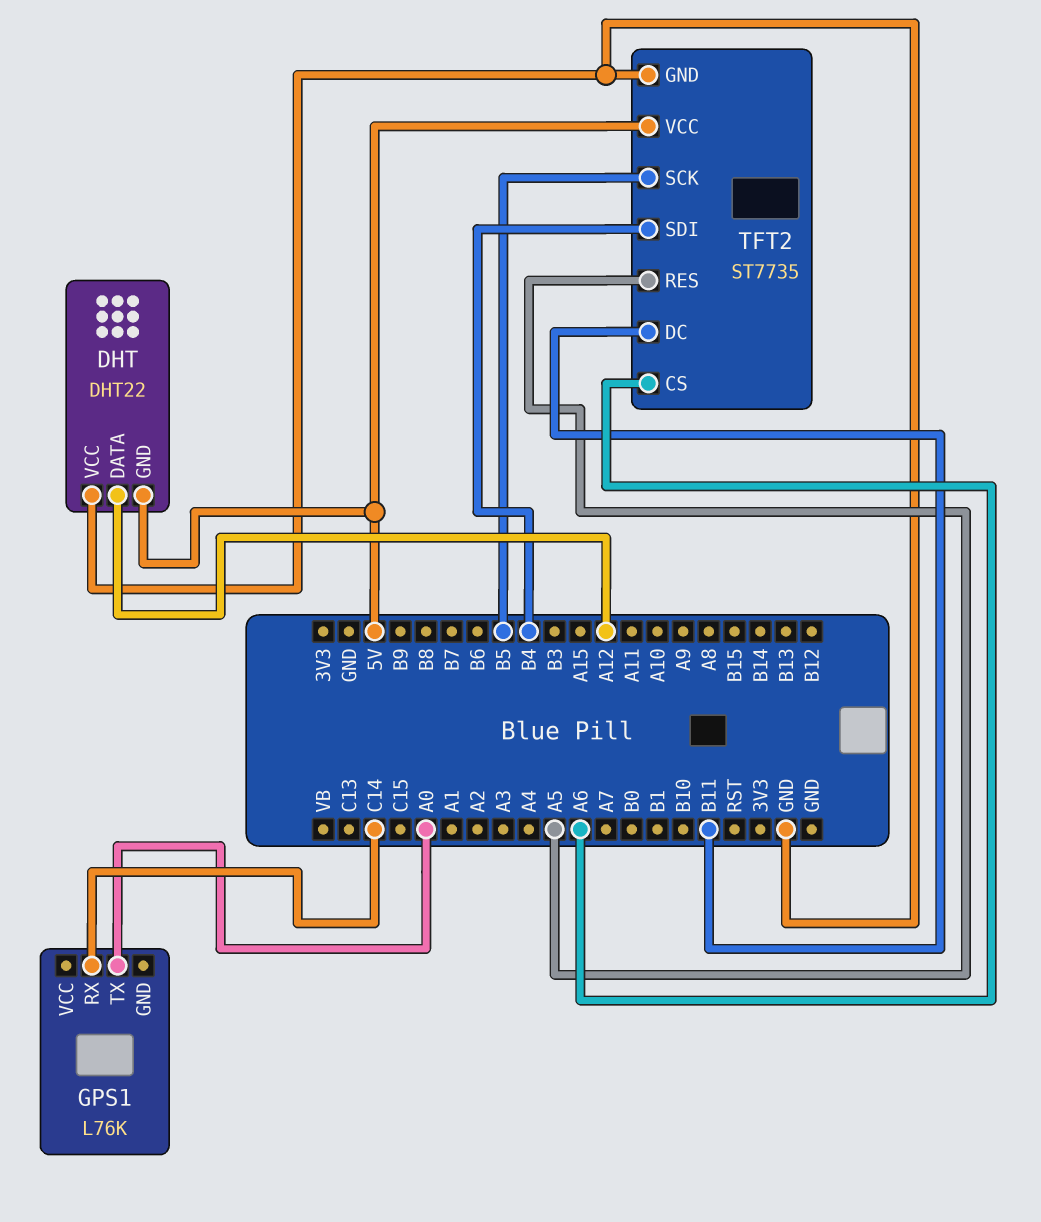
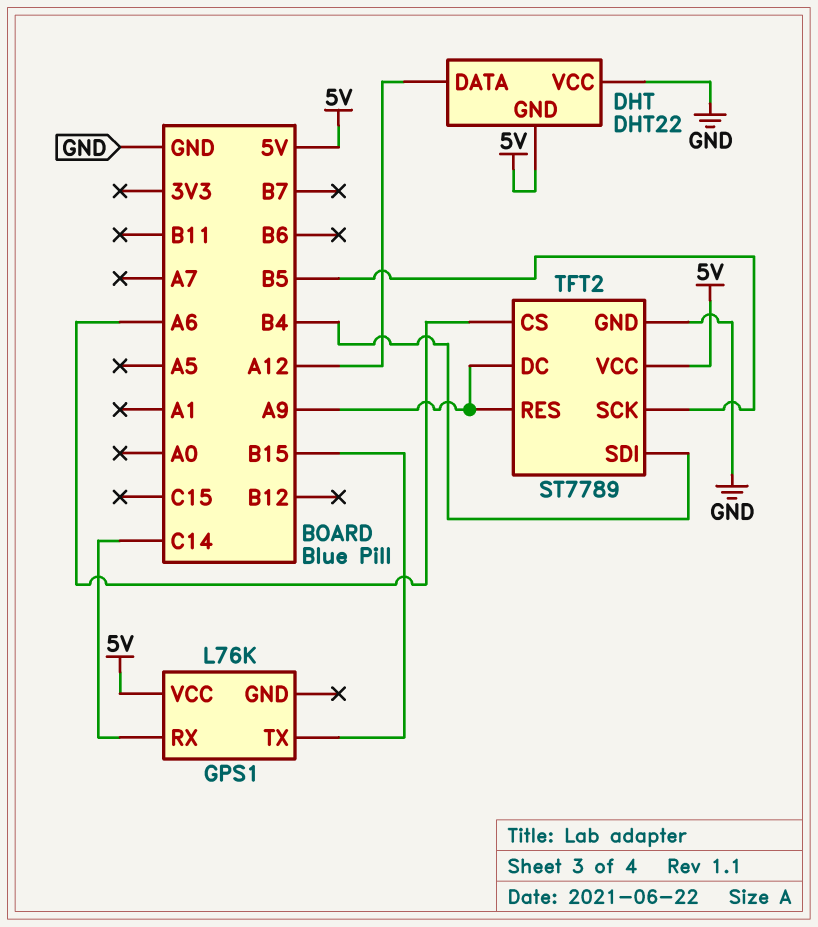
GPS1 pin TX: A0 -> B15
GPS1 pin VCC: none -> 5V
TFT2: ST7735 -> ST7789
TFT2 pin DC: B11 -> A9
TFT2 pin RES: A5 -> A9

